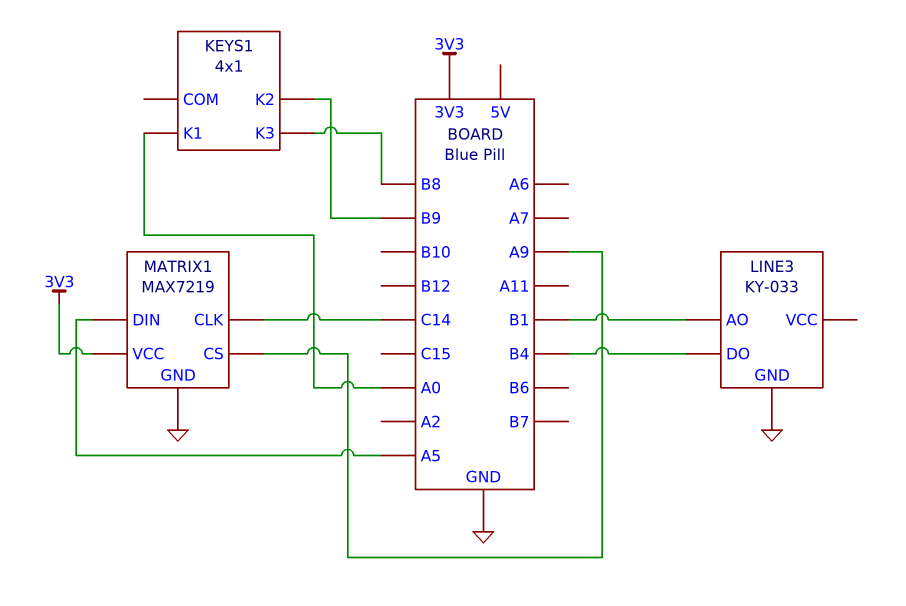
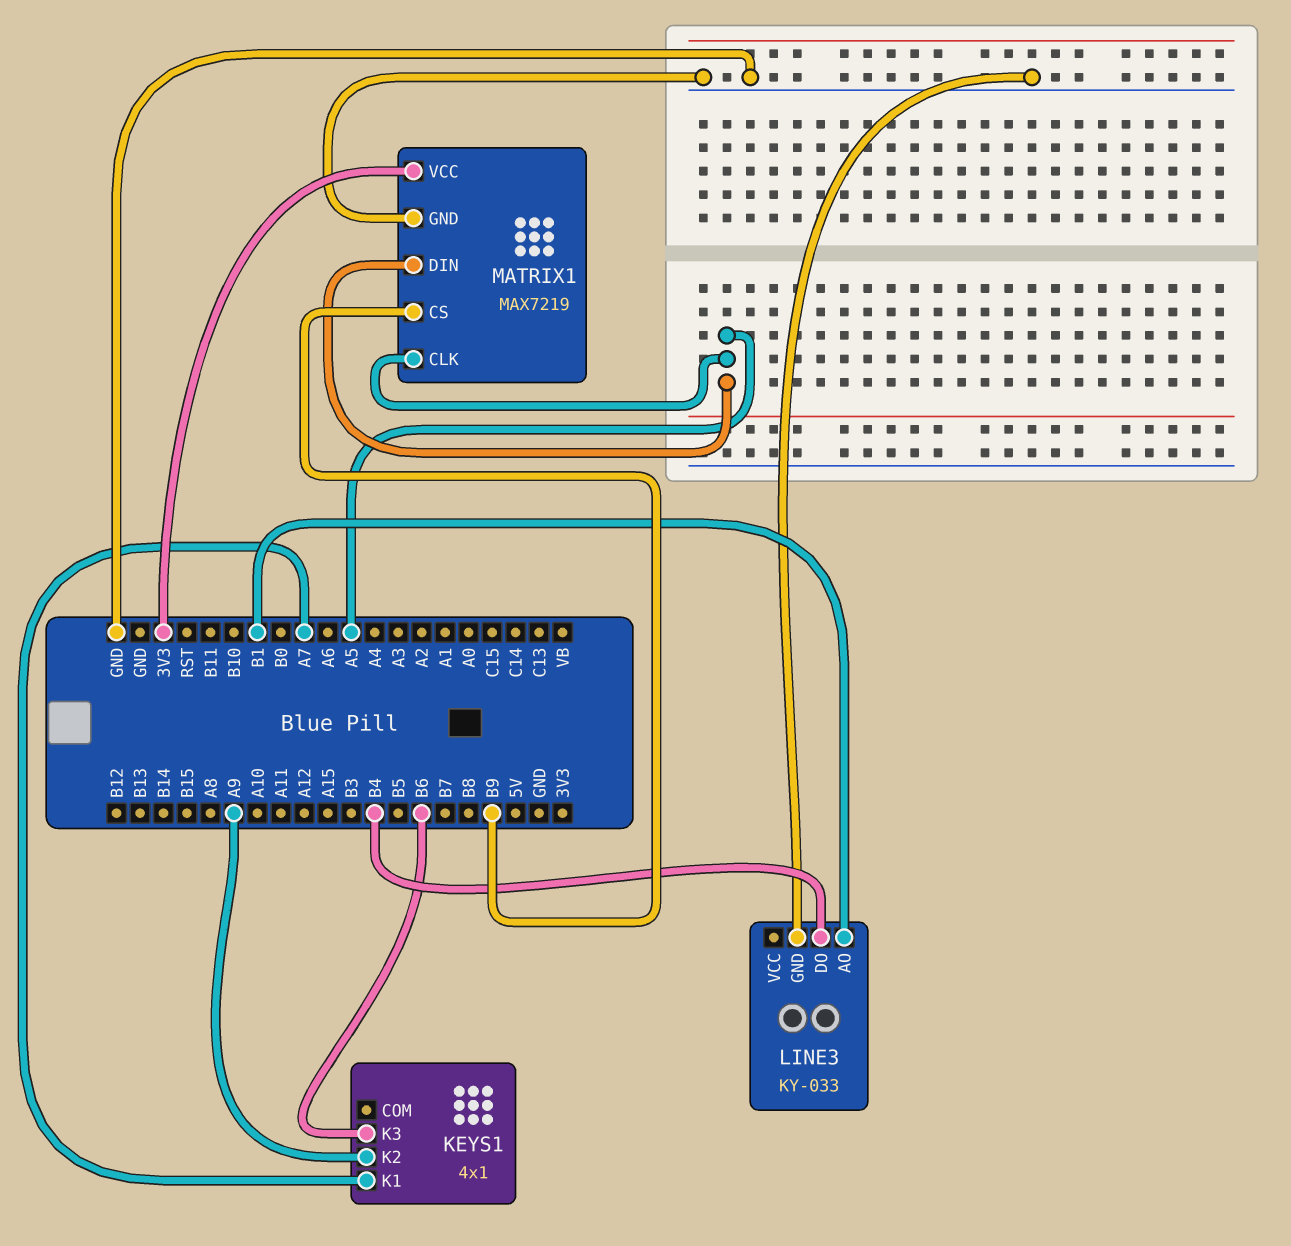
KEYS1 pin K1: A0 -> A7
KEYS1 pin K2: B9 -> A9
KEYS1 pin K3: B8 -> B6
MATRIX1 pin CLK: C14 -> A5
MATRIX1 pin CS: A9 -> B9

